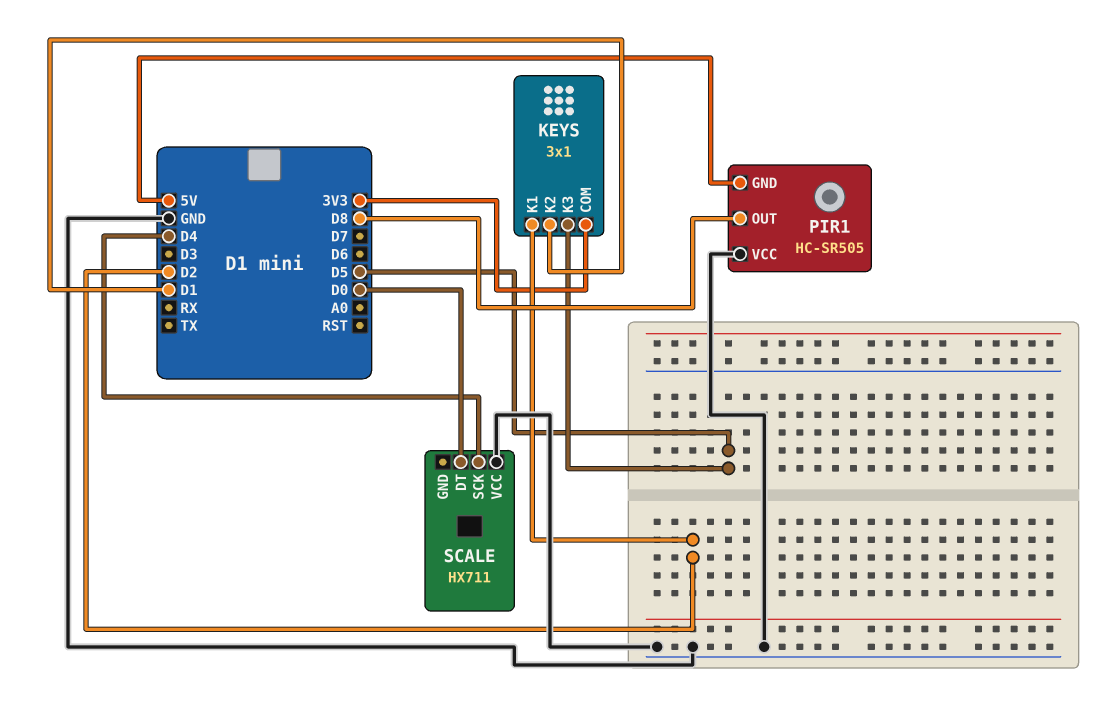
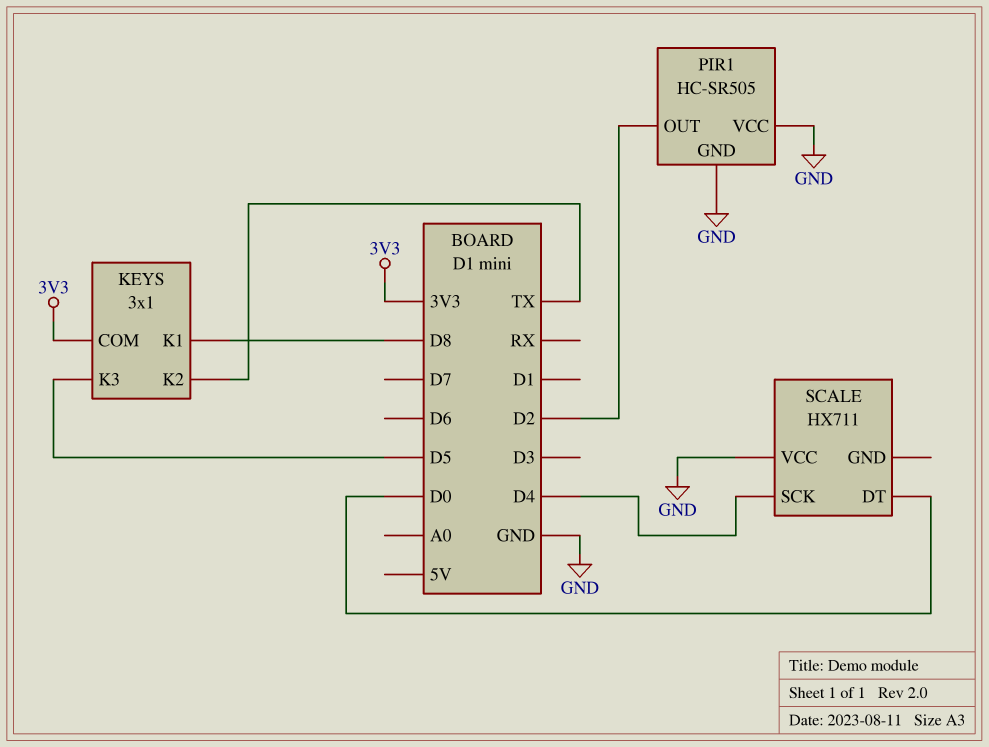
KEYS pin K1: D2 -> D8
KEYS pin K2: D1 -> TX
PIR1 pin GND: 5V -> GND
PIR1 pin OUT: D8 -> D2

